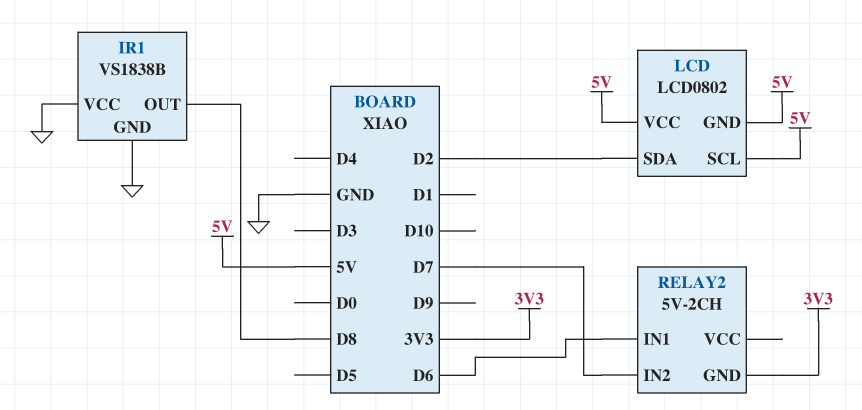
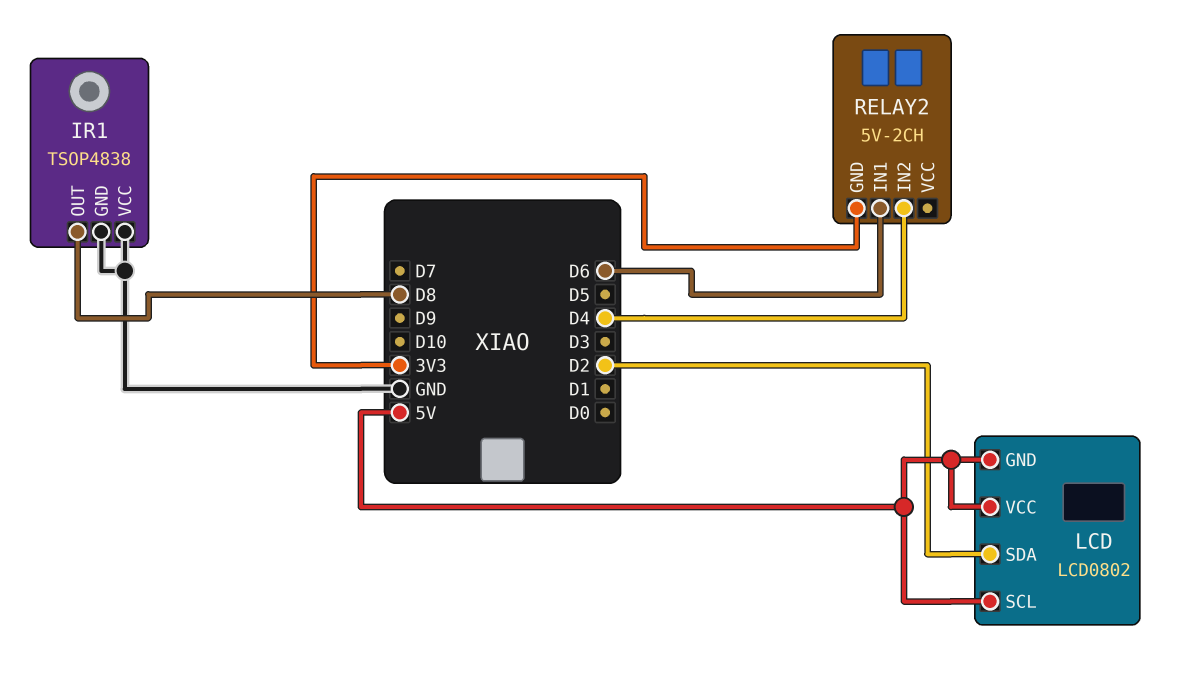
IR1: VS1838B -> TSOP4838
RELAY2 pin IN2: D7 -> D4

